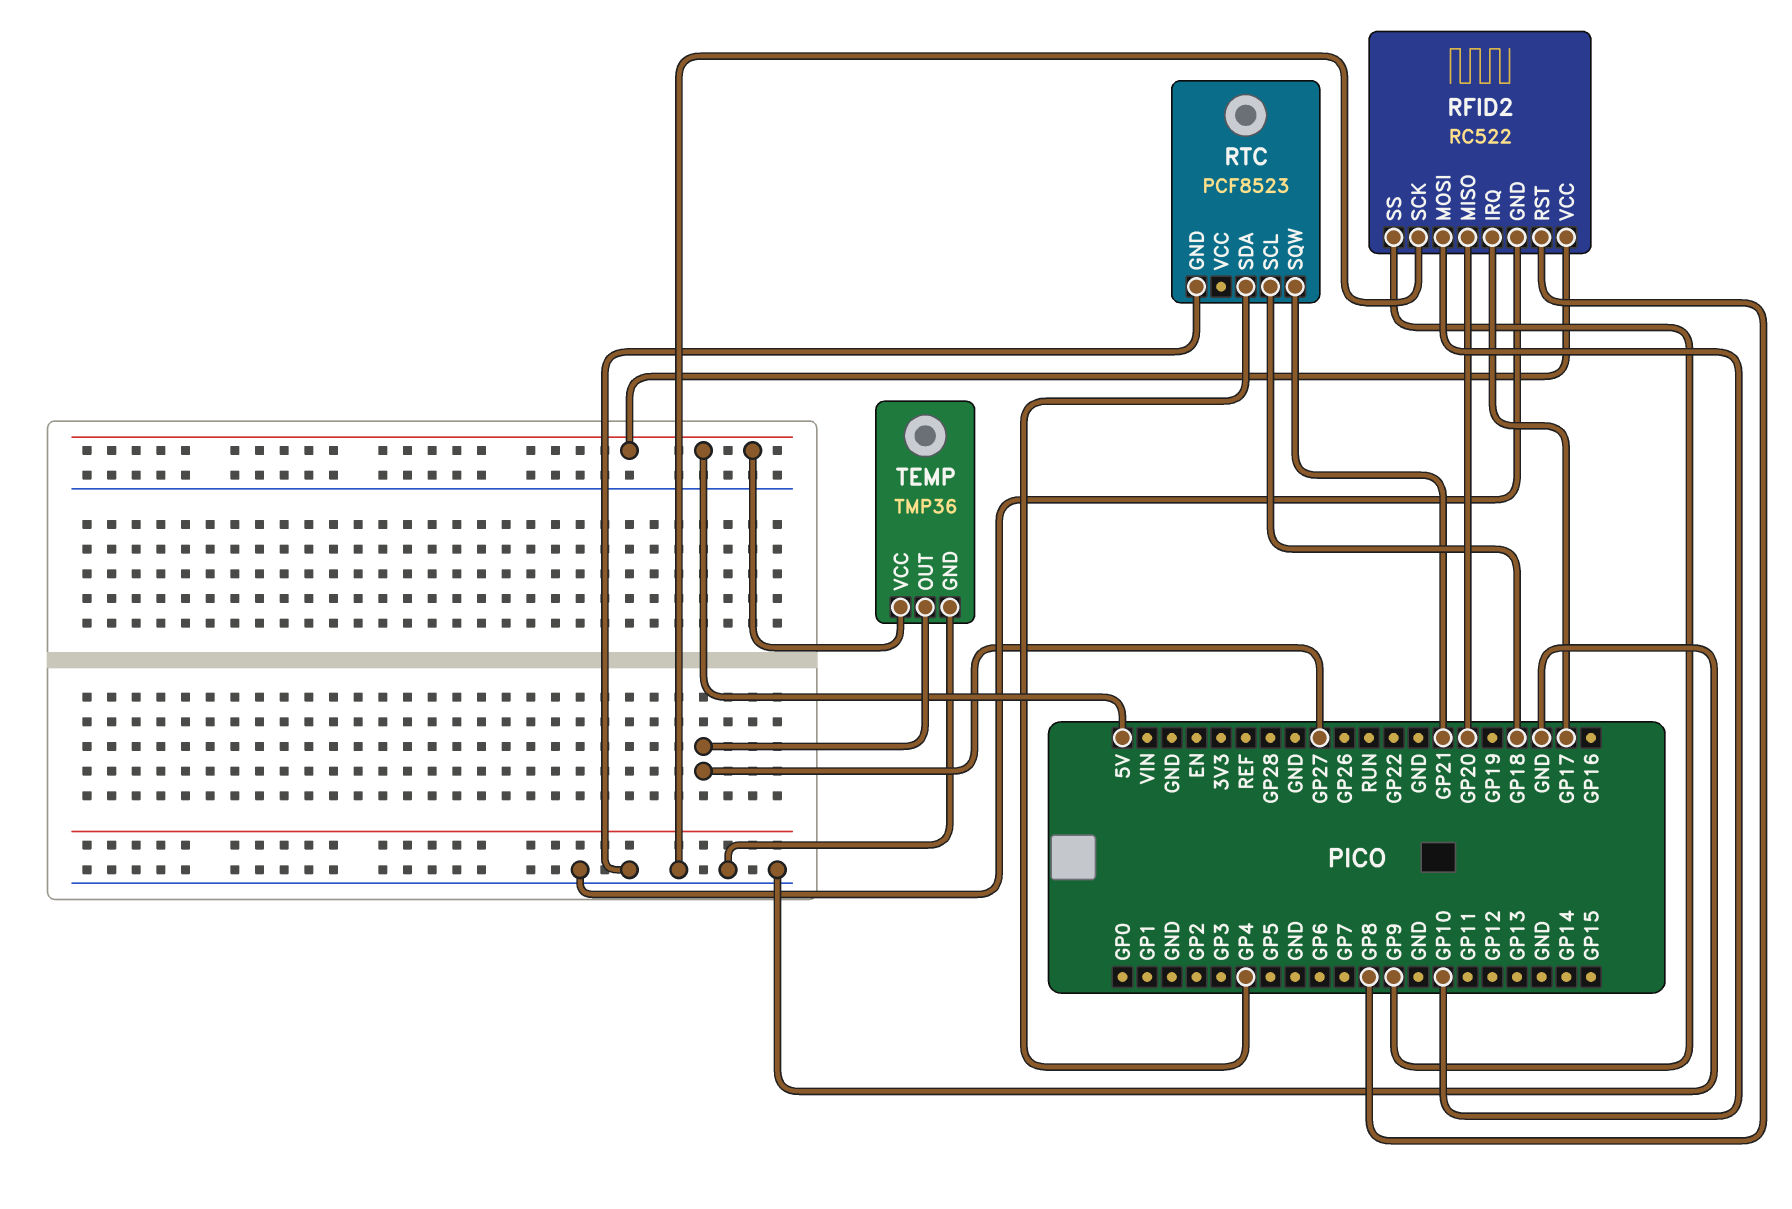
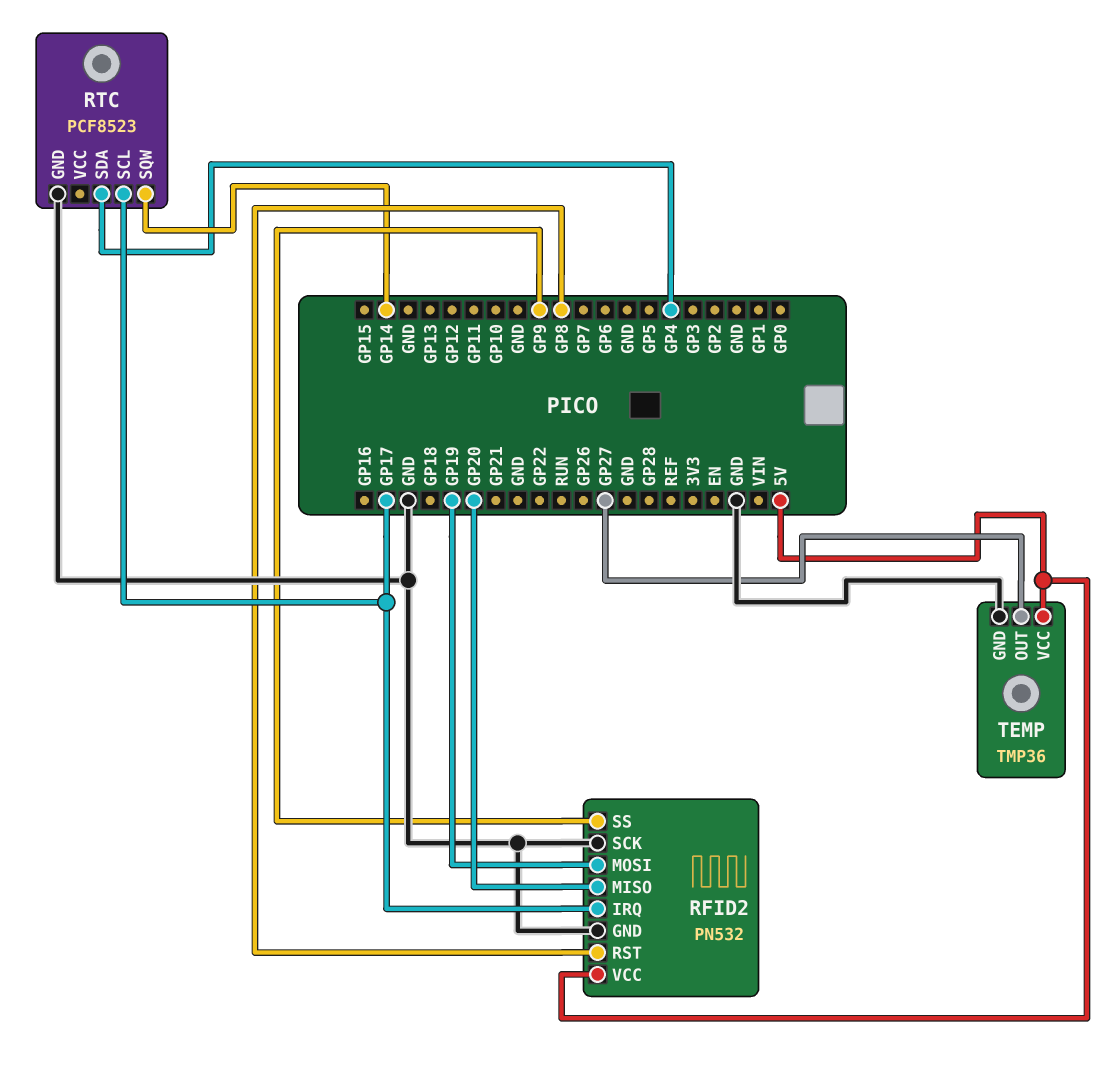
RFID2: RC522 -> PN532
RFID2 pin MOSI: GP10 -> GP19
RTC pin SCL: GP18 -> GP17
RTC pin SQW: GP21 -> GP14

